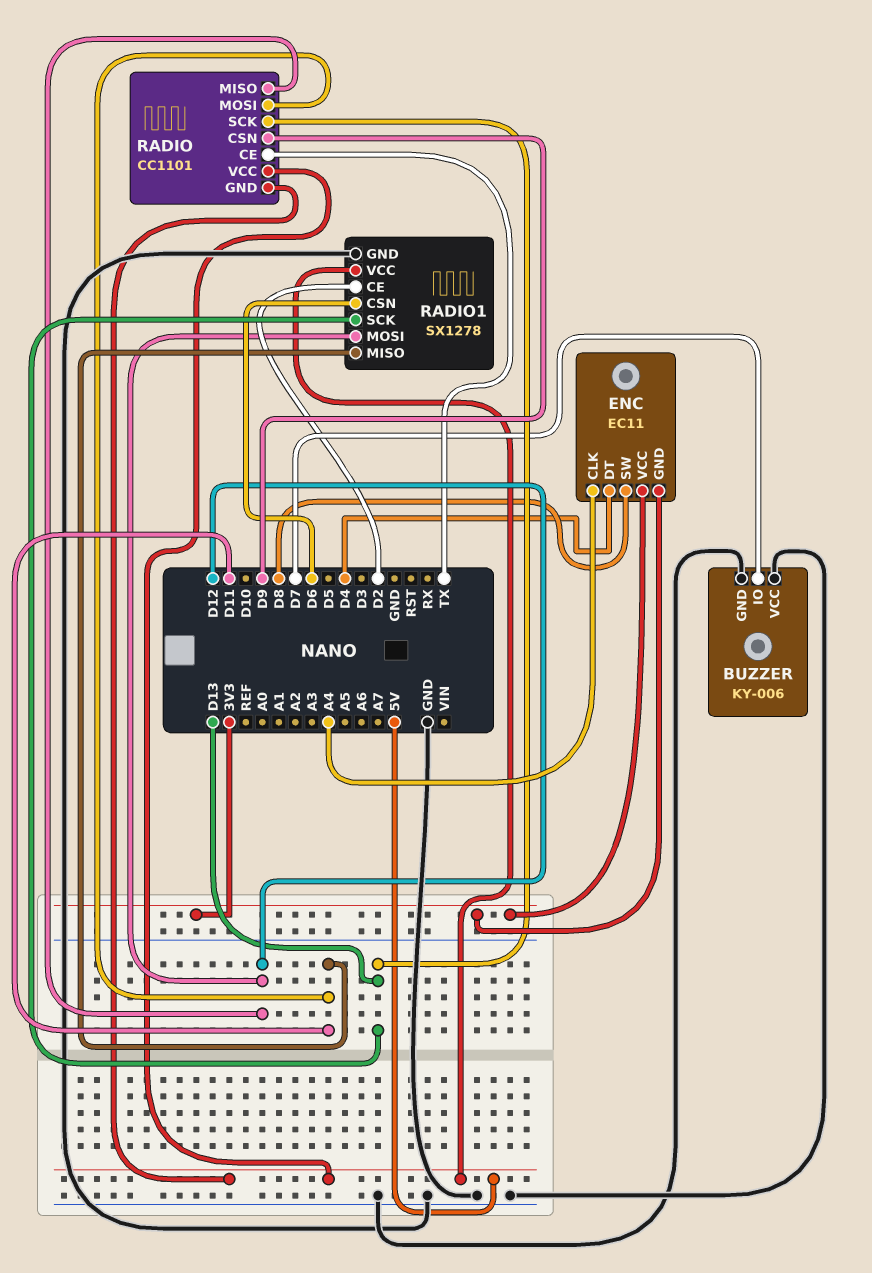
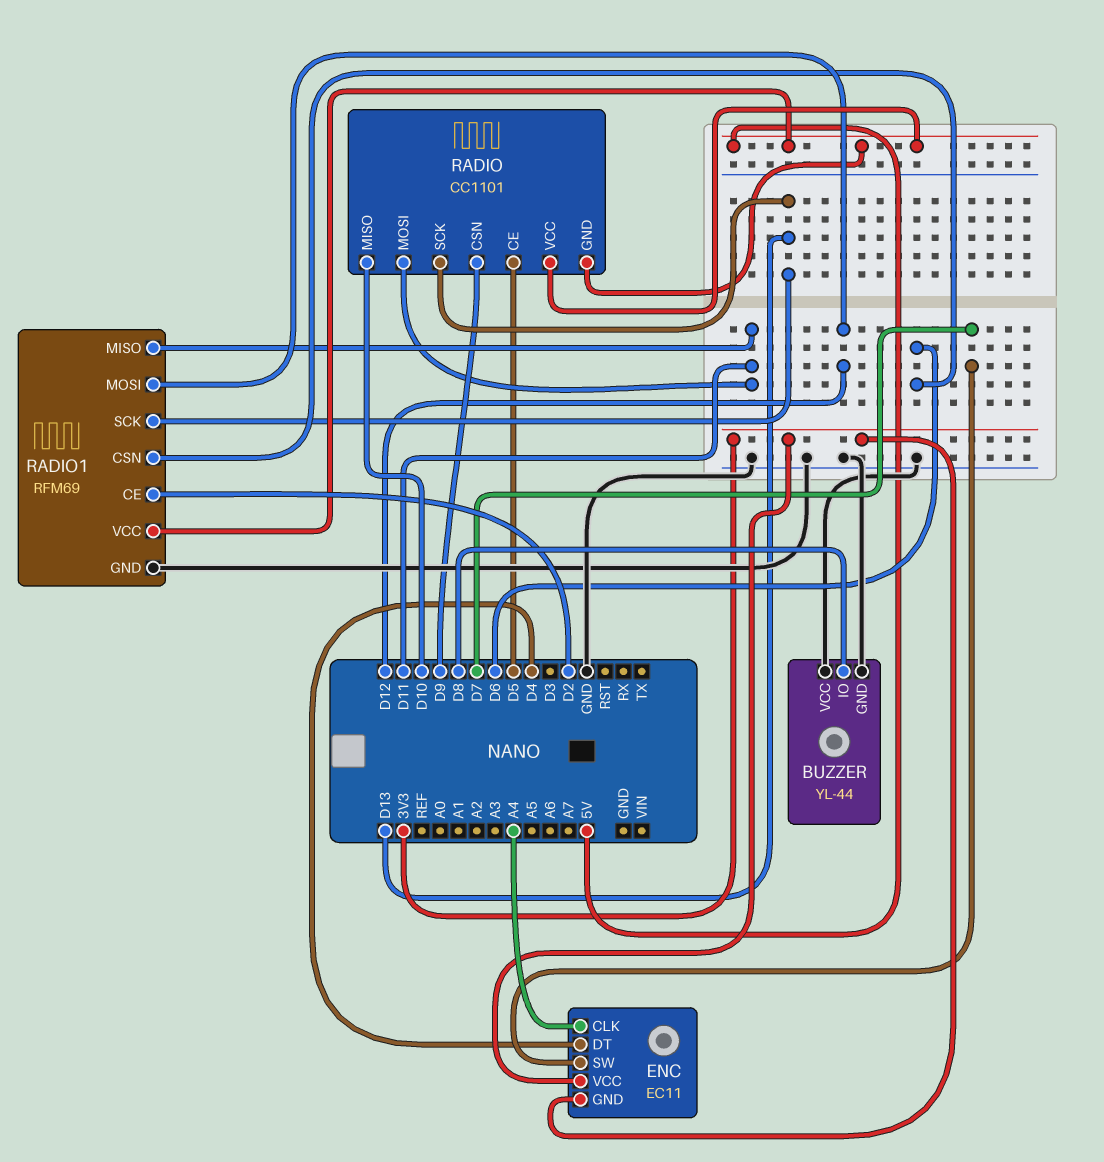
BUZZER: KY-006 -> YL-44
BUZZER pin IO: D7 -> D8
ENC pin SW: D8 -> D7
RADIO pin CE: TX -> D5
RADIO pin MISO: D12 -> D10
RADIO1: SX1278 -> RFM69

